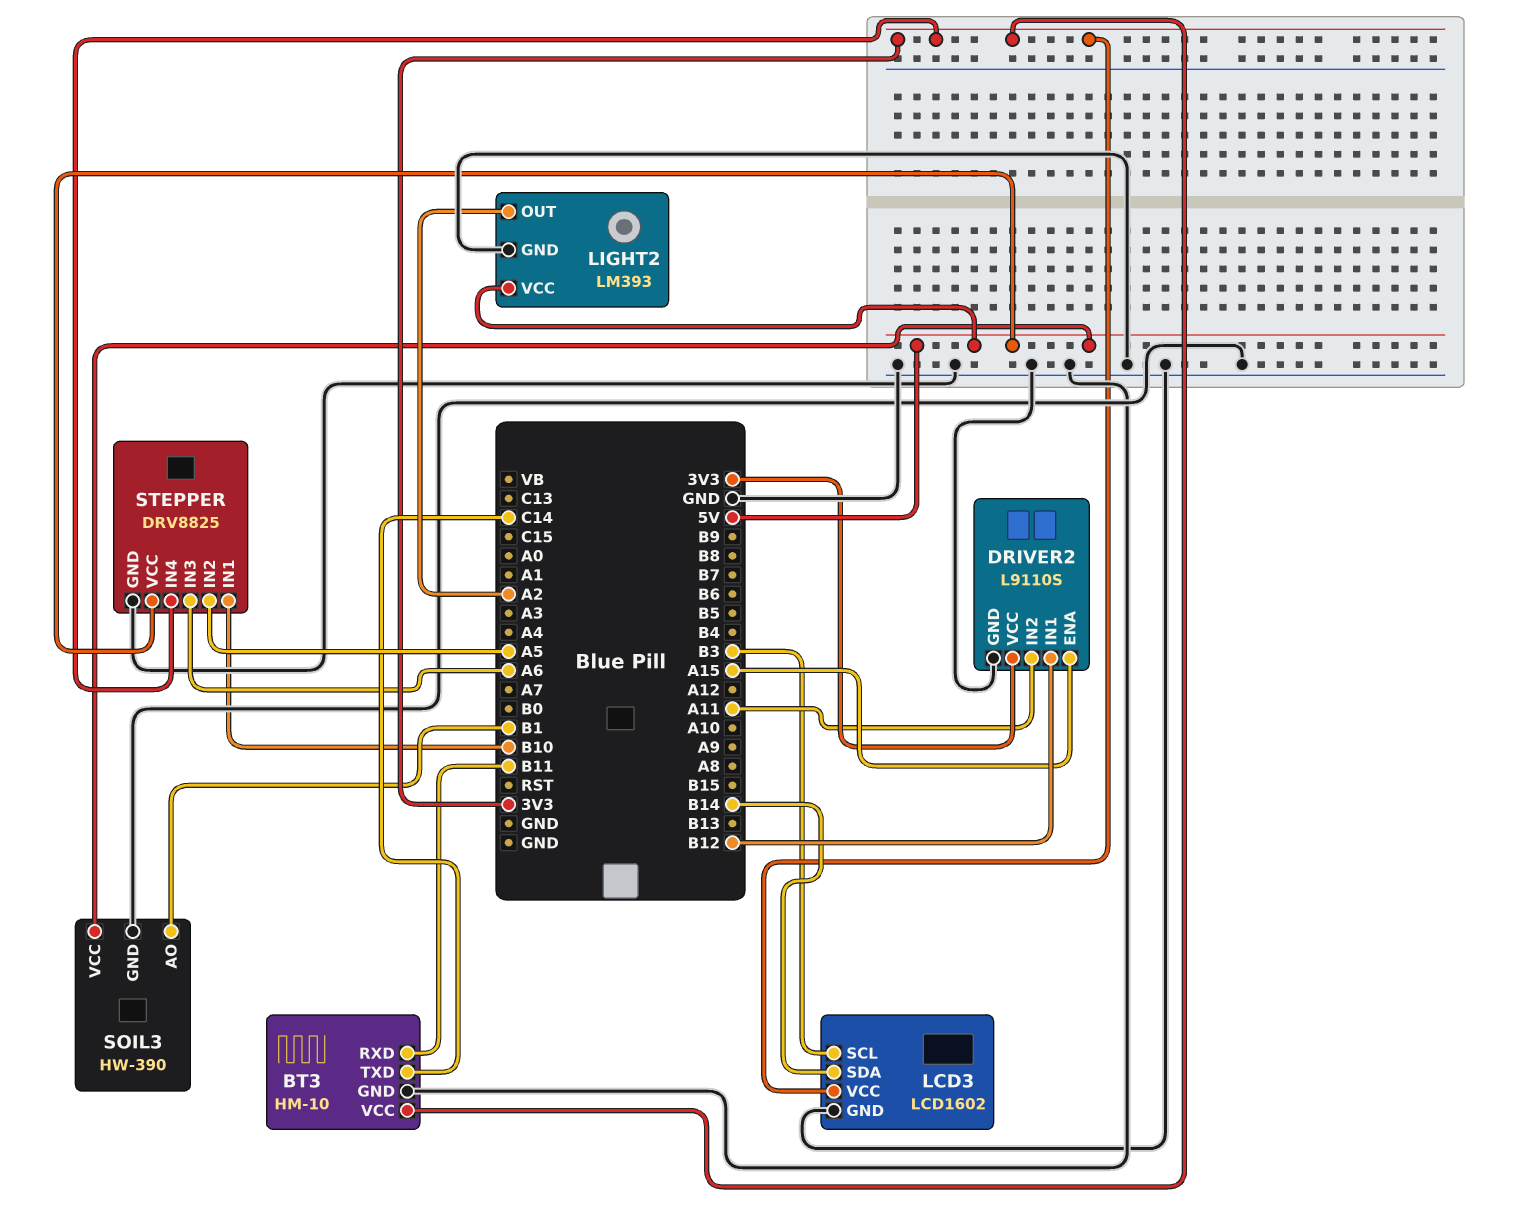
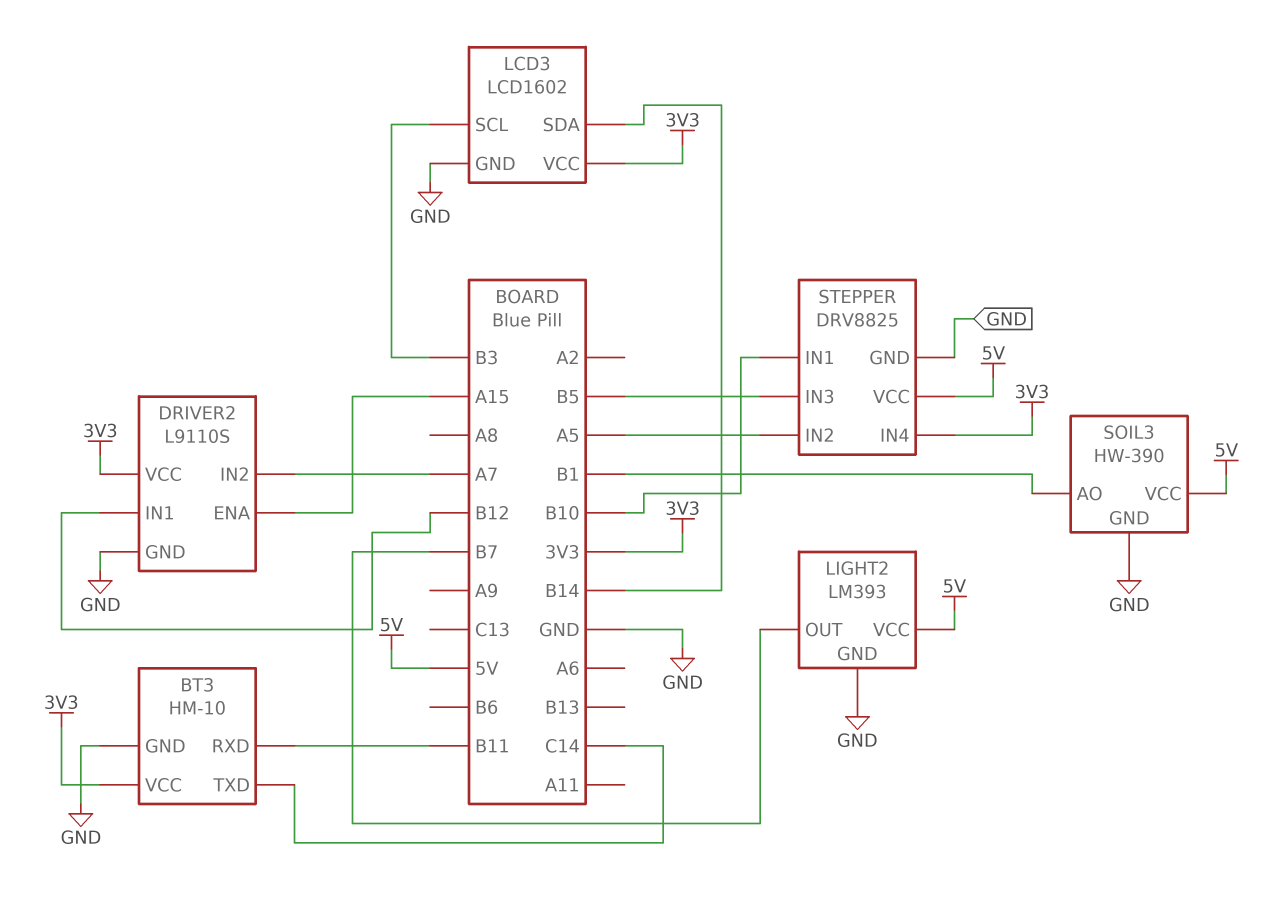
DRIVER2 pin IN2: A11 -> A7
LIGHT2 pin OUT: A2 -> B7
STEPPER pin IN3: A6 -> B5

